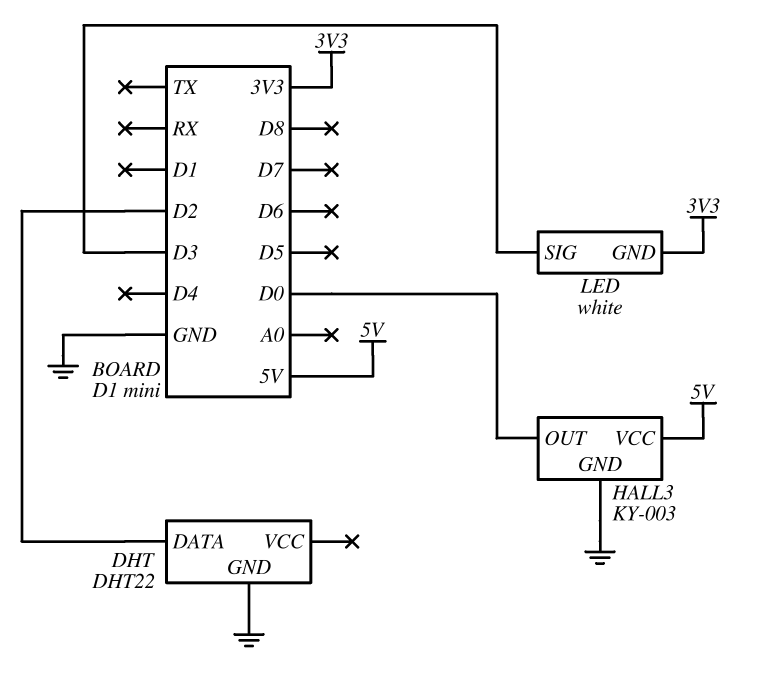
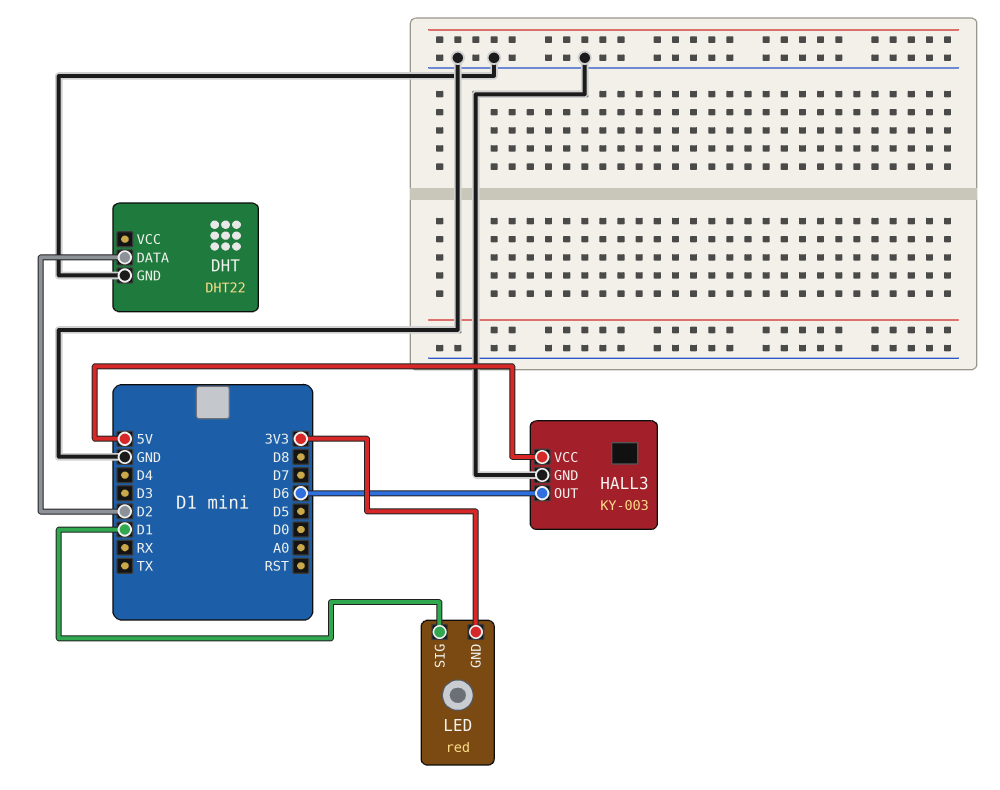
HALL3 pin OUT: D0 -> D6
LED: white -> red
LED pin SIG: D3 -> D1

